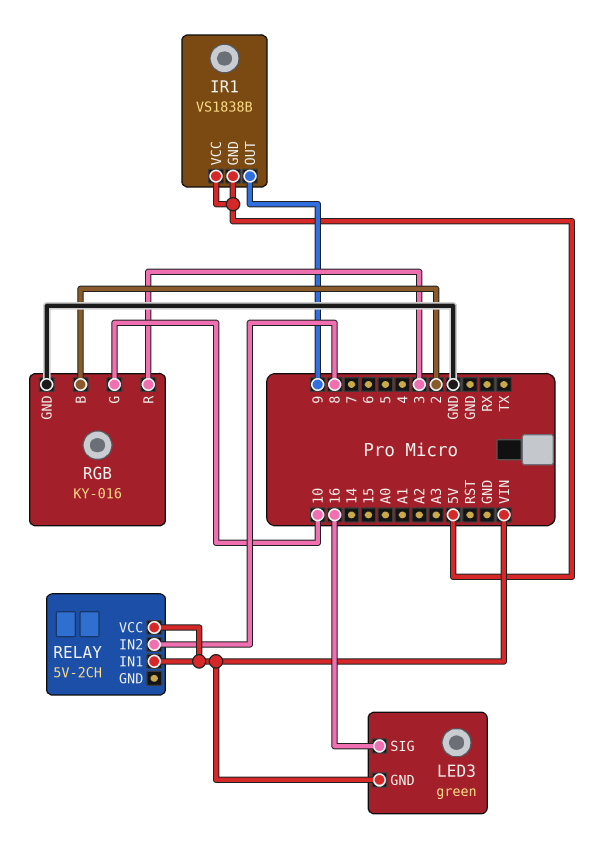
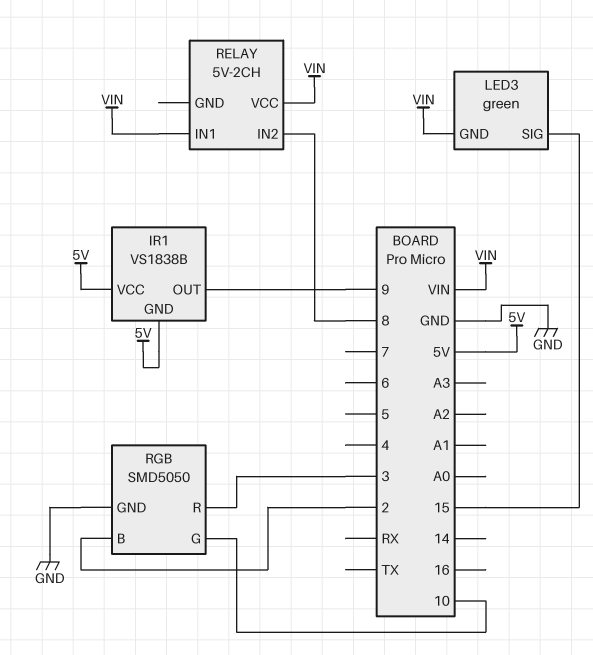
LED3 pin SIG: 16 -> 15
RGB: KY-016 -> SMD5050

